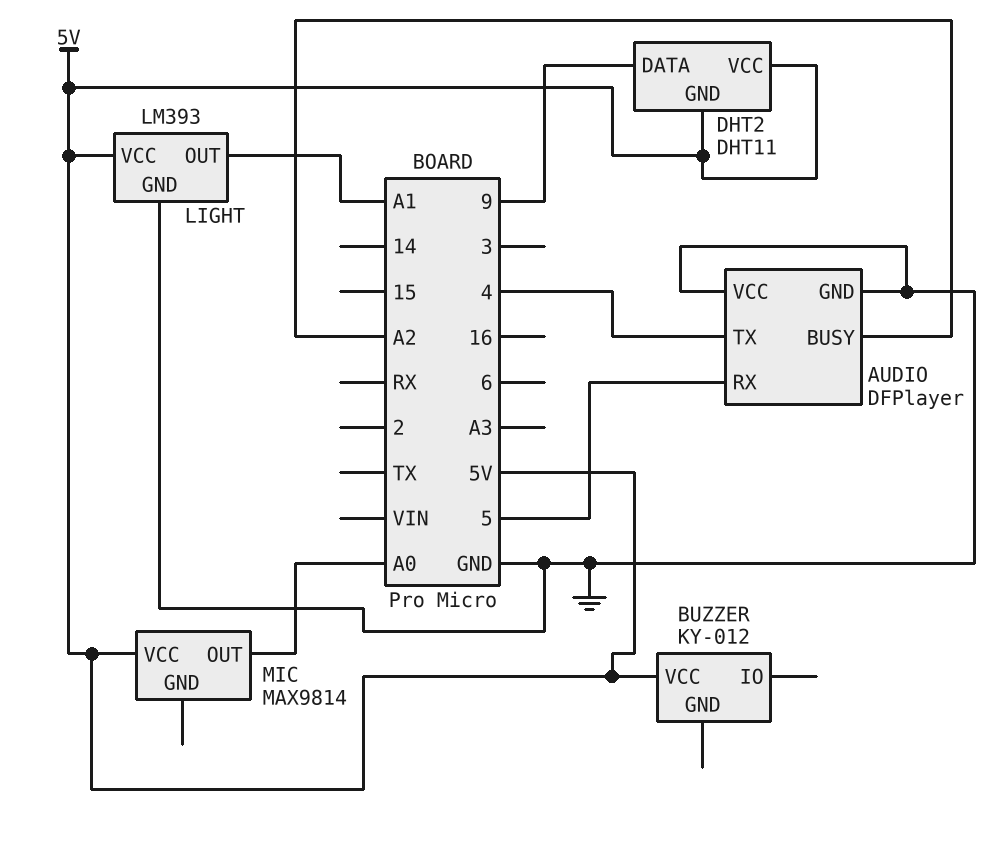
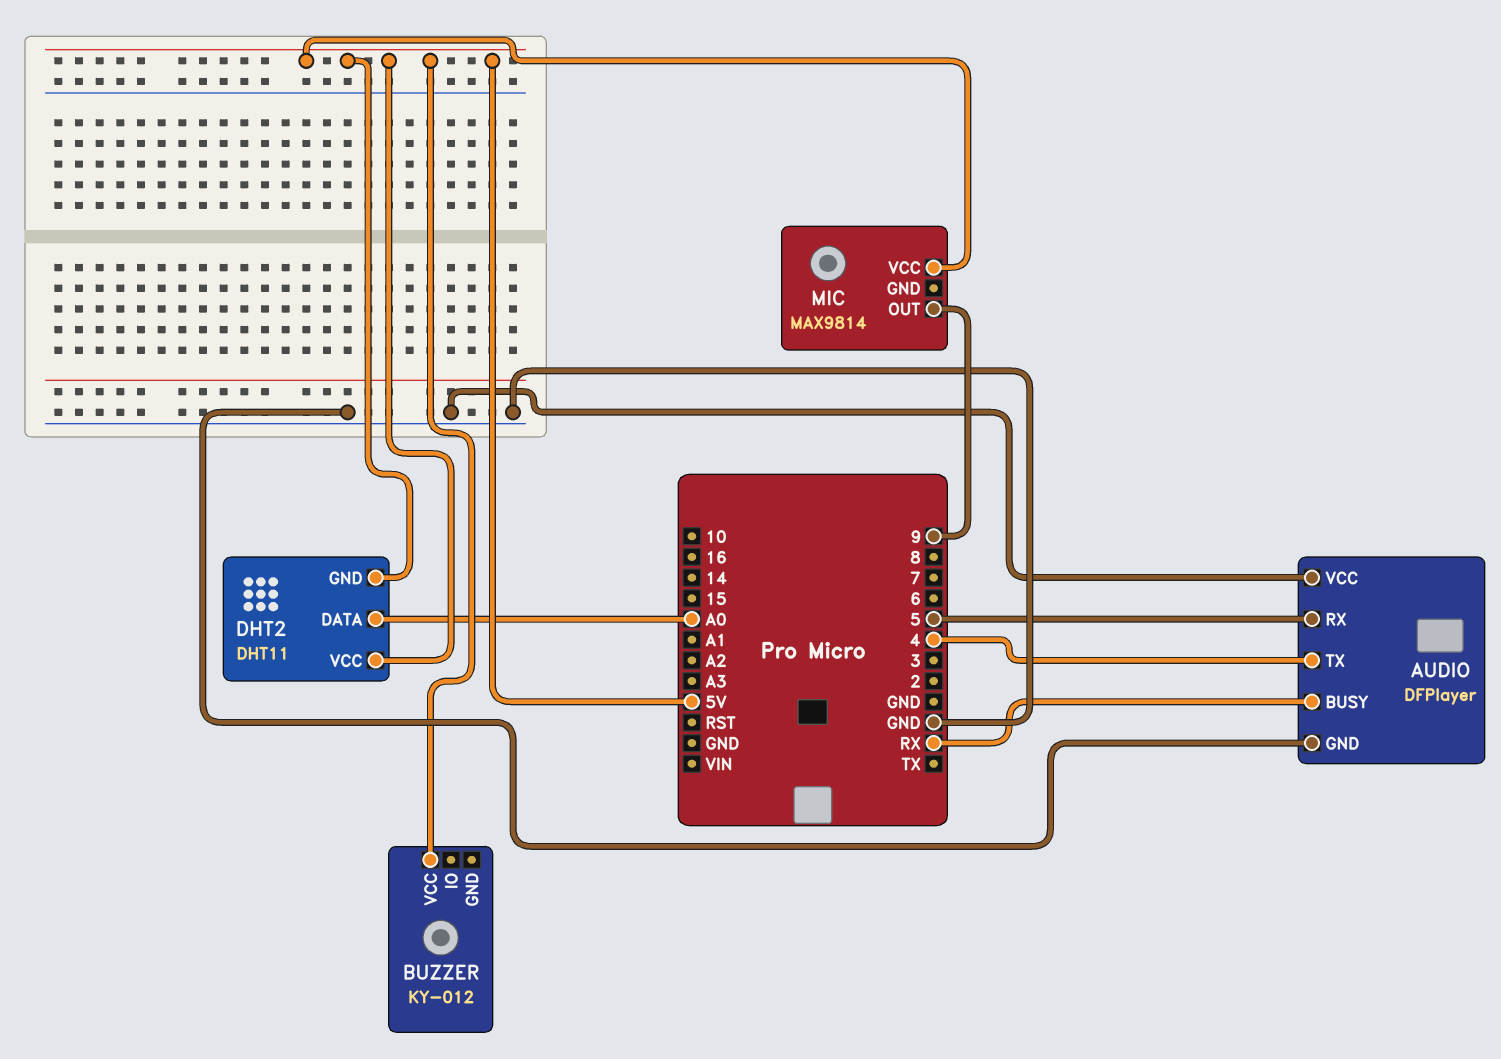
AUDIO pin BUSY: A2 -> RX
DHT2 pin DATA: 9 -> A0
LIGHT: LM393 -> none
LIGHT pin GND: GND -> none
LIGHT pin OUT: A1 -> none
LIGHT pin VCC: 5V -> none
MIC pin OUT: A0 -> 9

